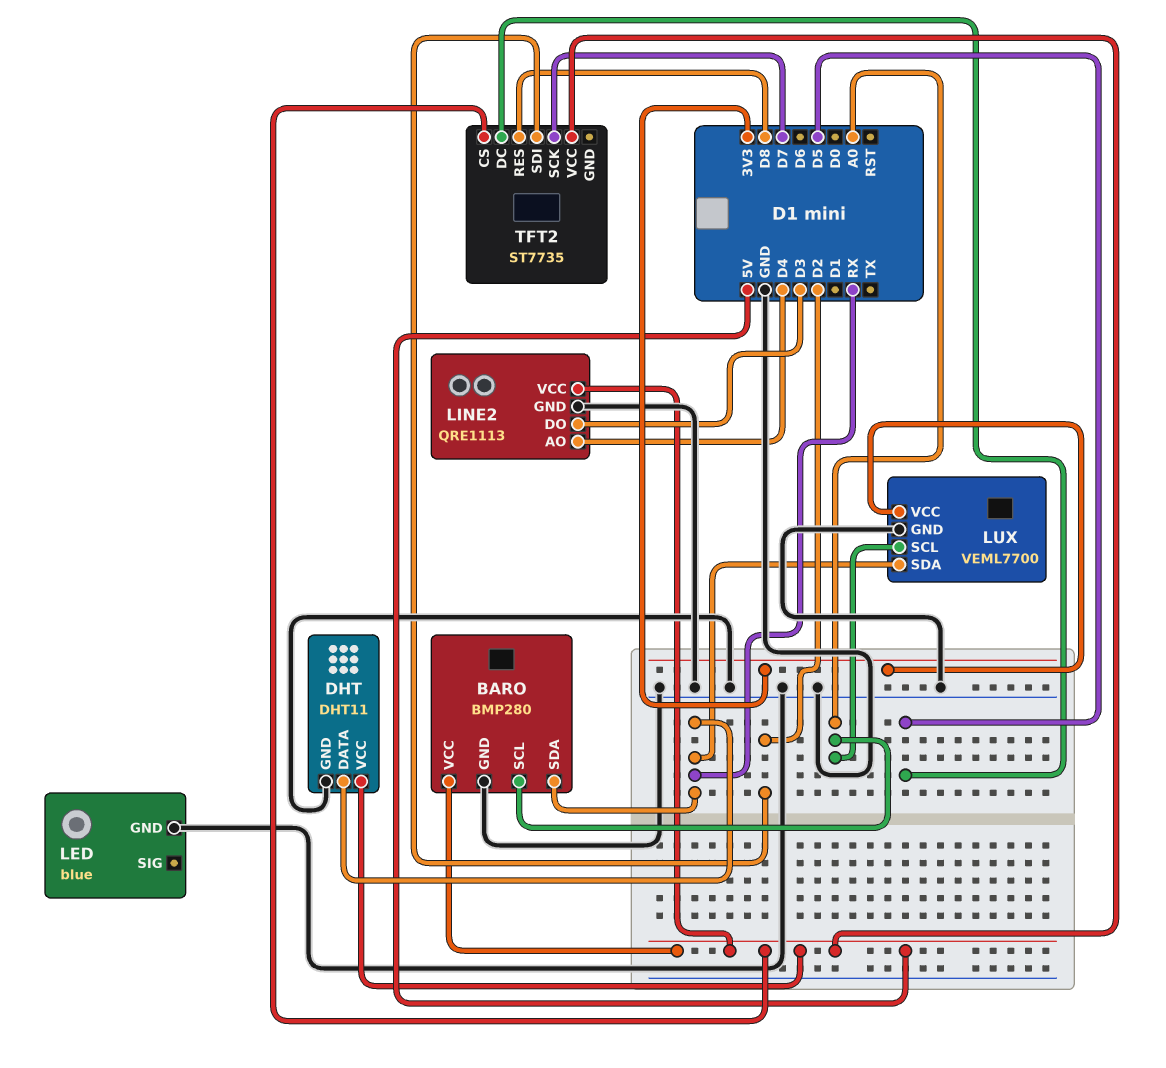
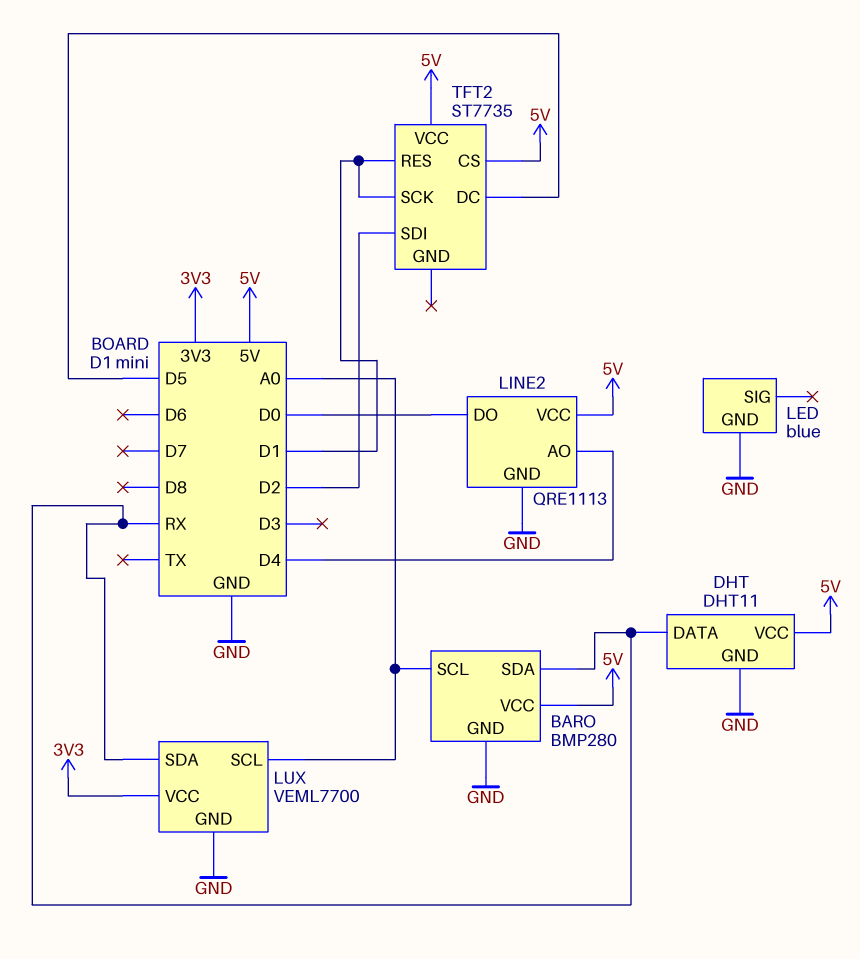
LINE2 pin DO: D3 -> D0
TFT2 pin RES: D8 -> D1
TFT2 pin SCK: D7 -> D1

